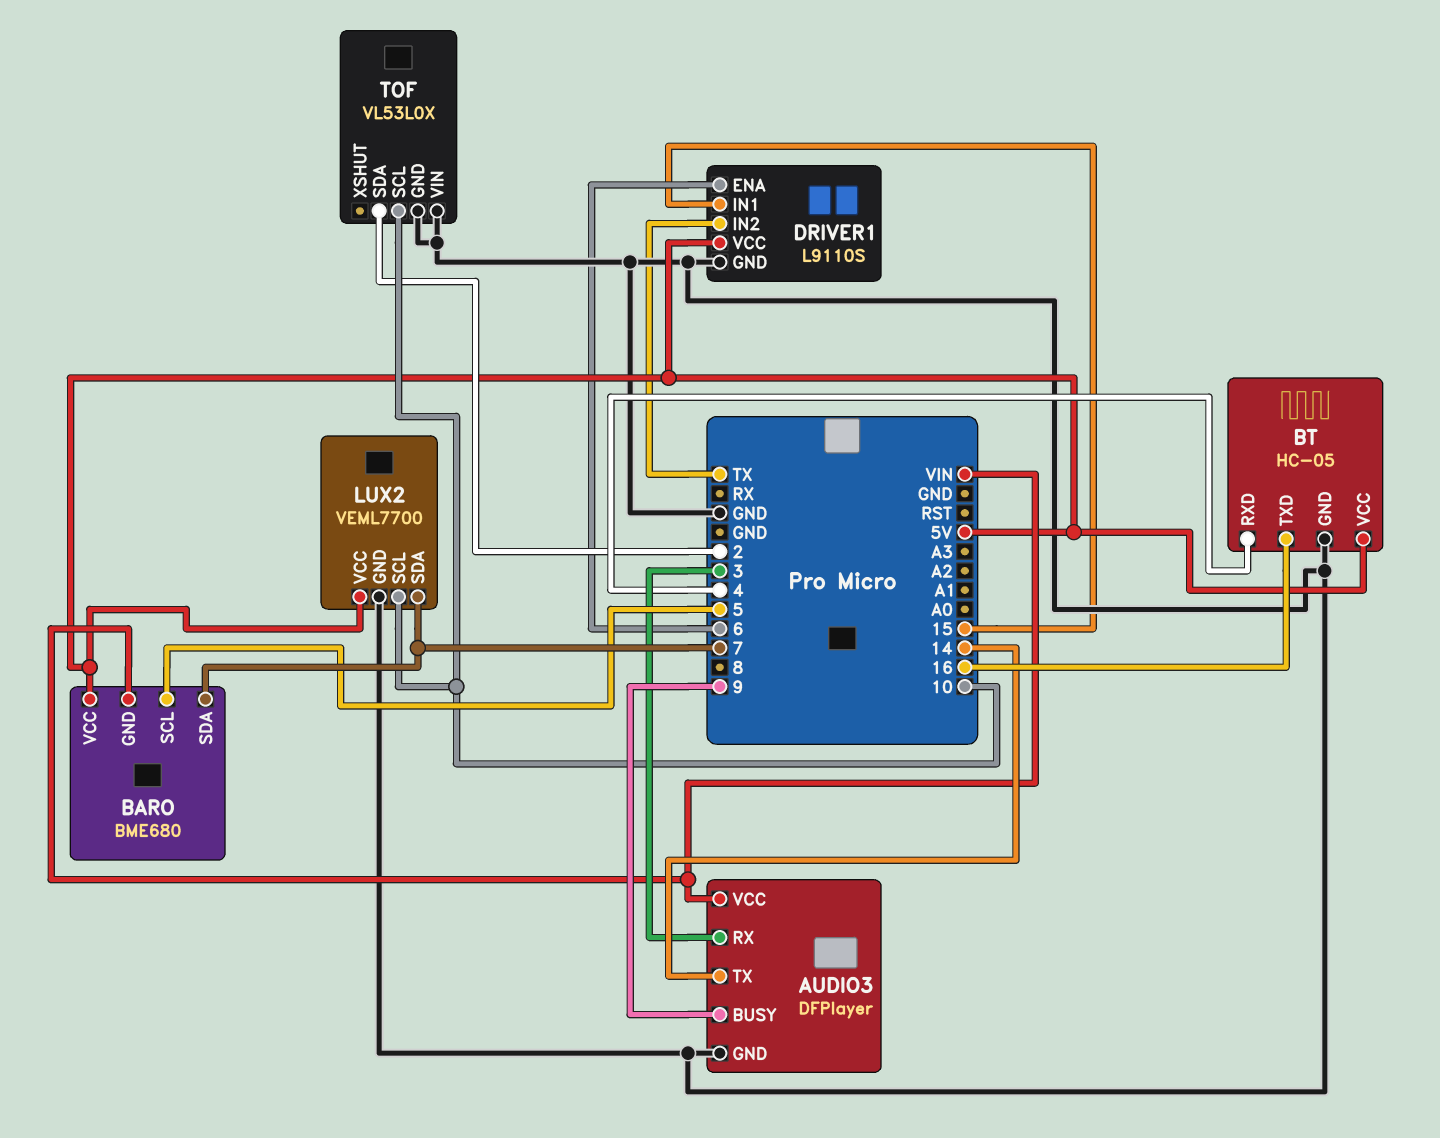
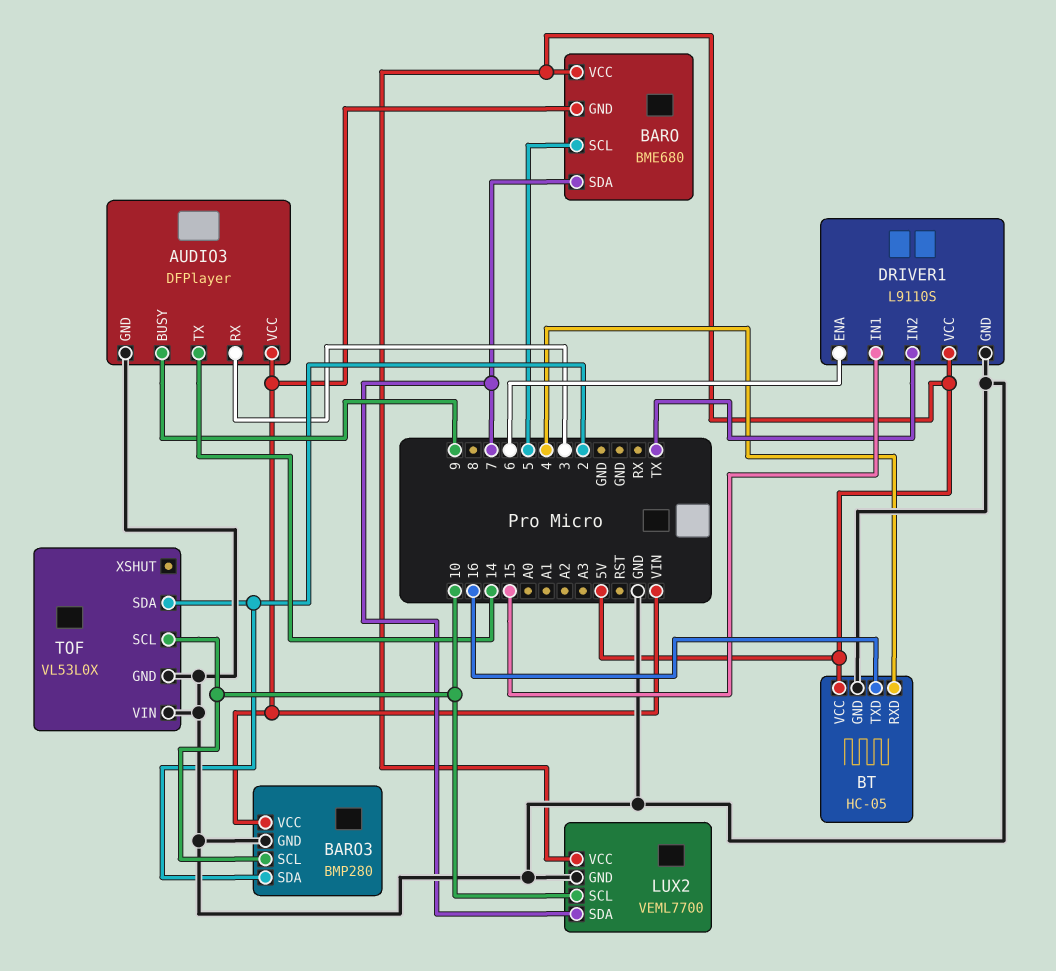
BARO3: none -> BMP280
BARO3 pin GND: none -> GND
BARO3 pin SCL: none -> 10
BARO3 pin SDA: none -> 2
BARO3 pin VCC: none -> VIN

